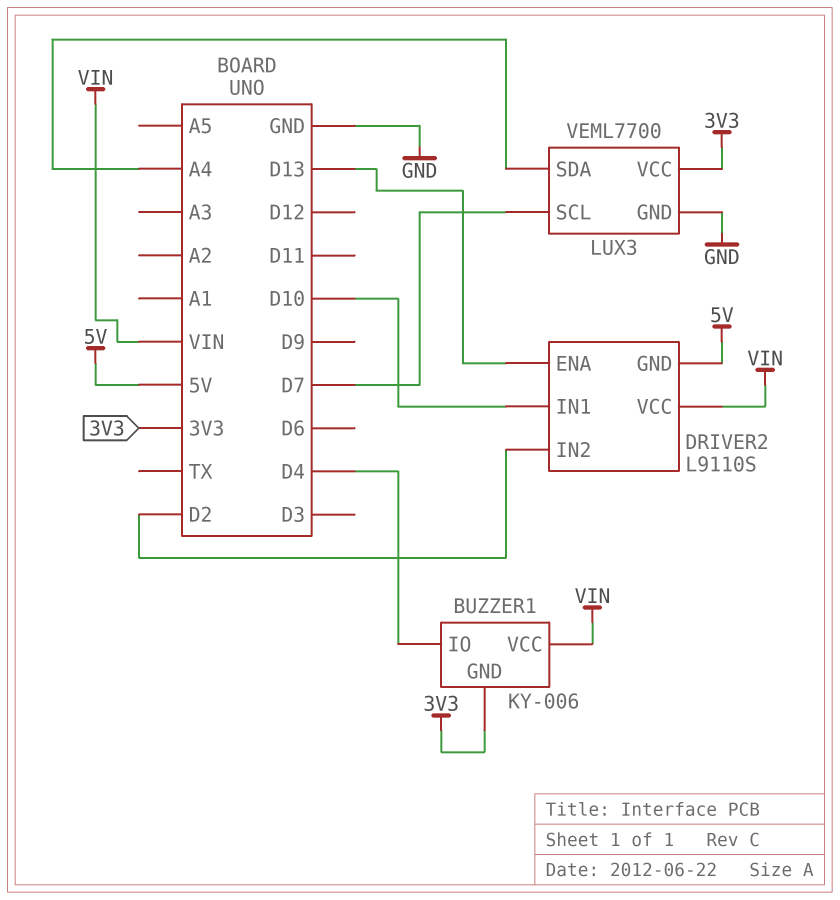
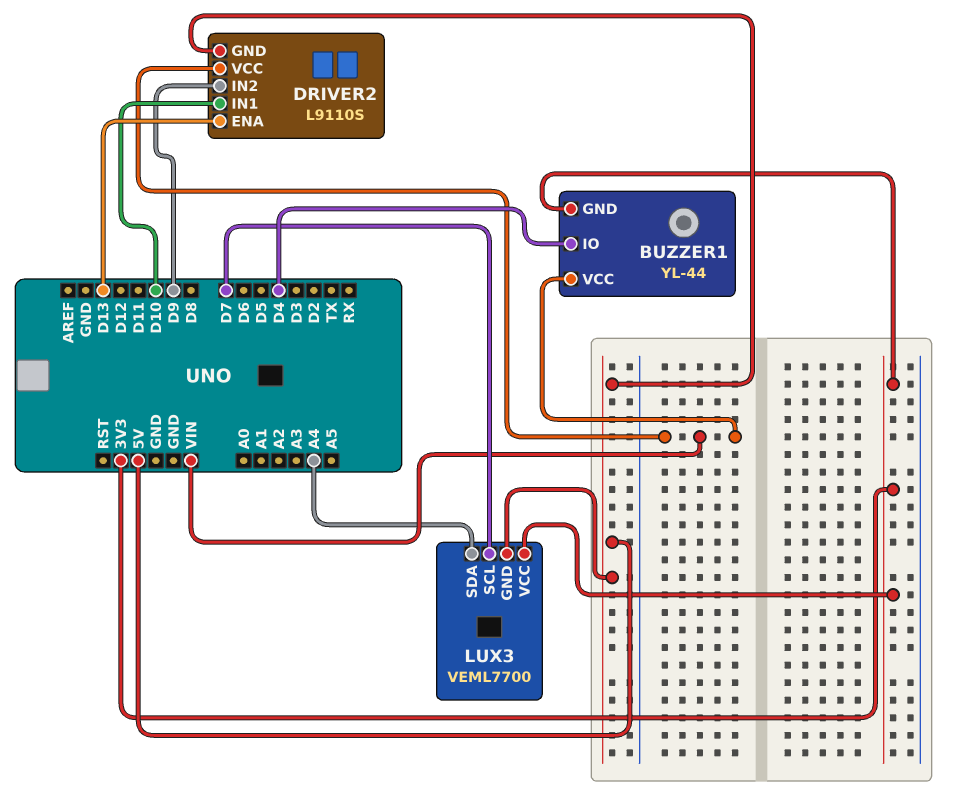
BUZZER1: KY-006 -> YL-44
DRIVER2 pin IN2: D2 -> D9
LUX3 pin GND: GND -> 5V

